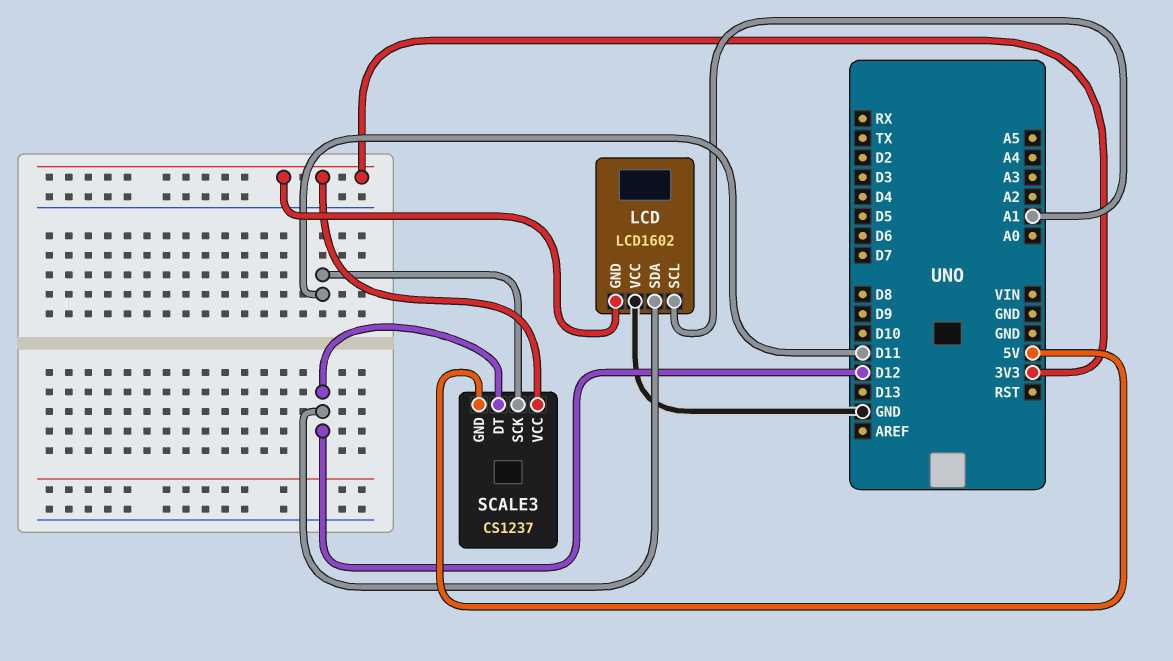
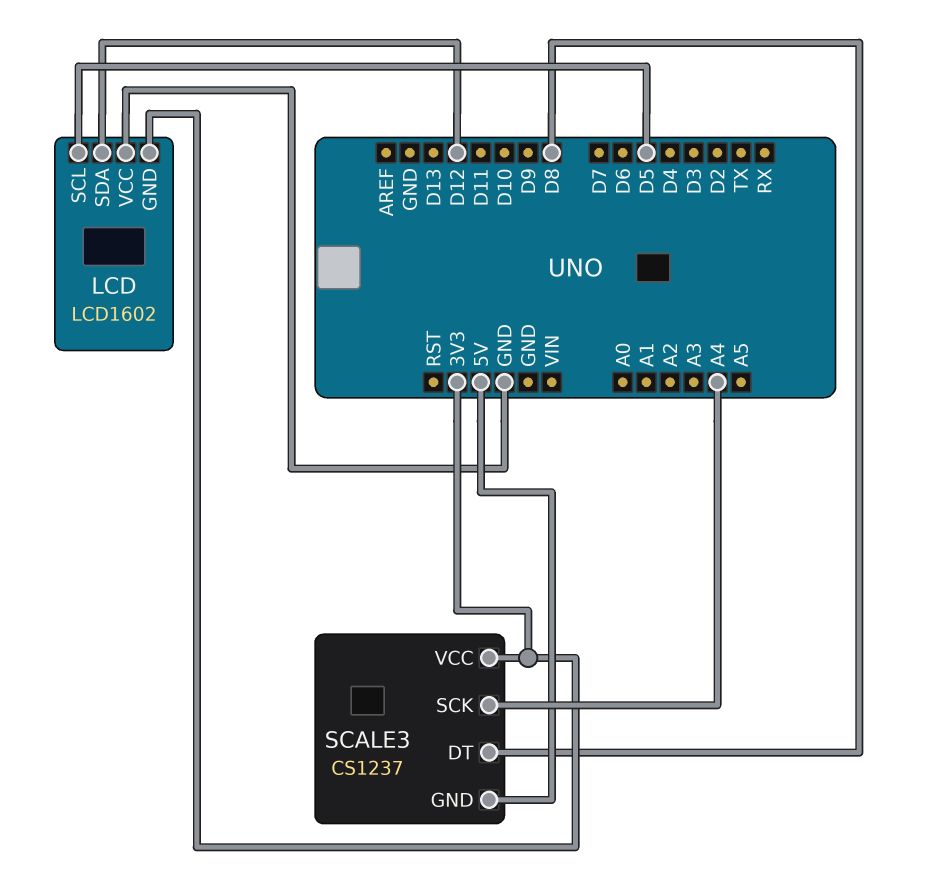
LCD pin SCL: A1 -> D5
SCALE3 pin DT: D12 -> D8
SCALE3 pin SCK: D11 -> A4

